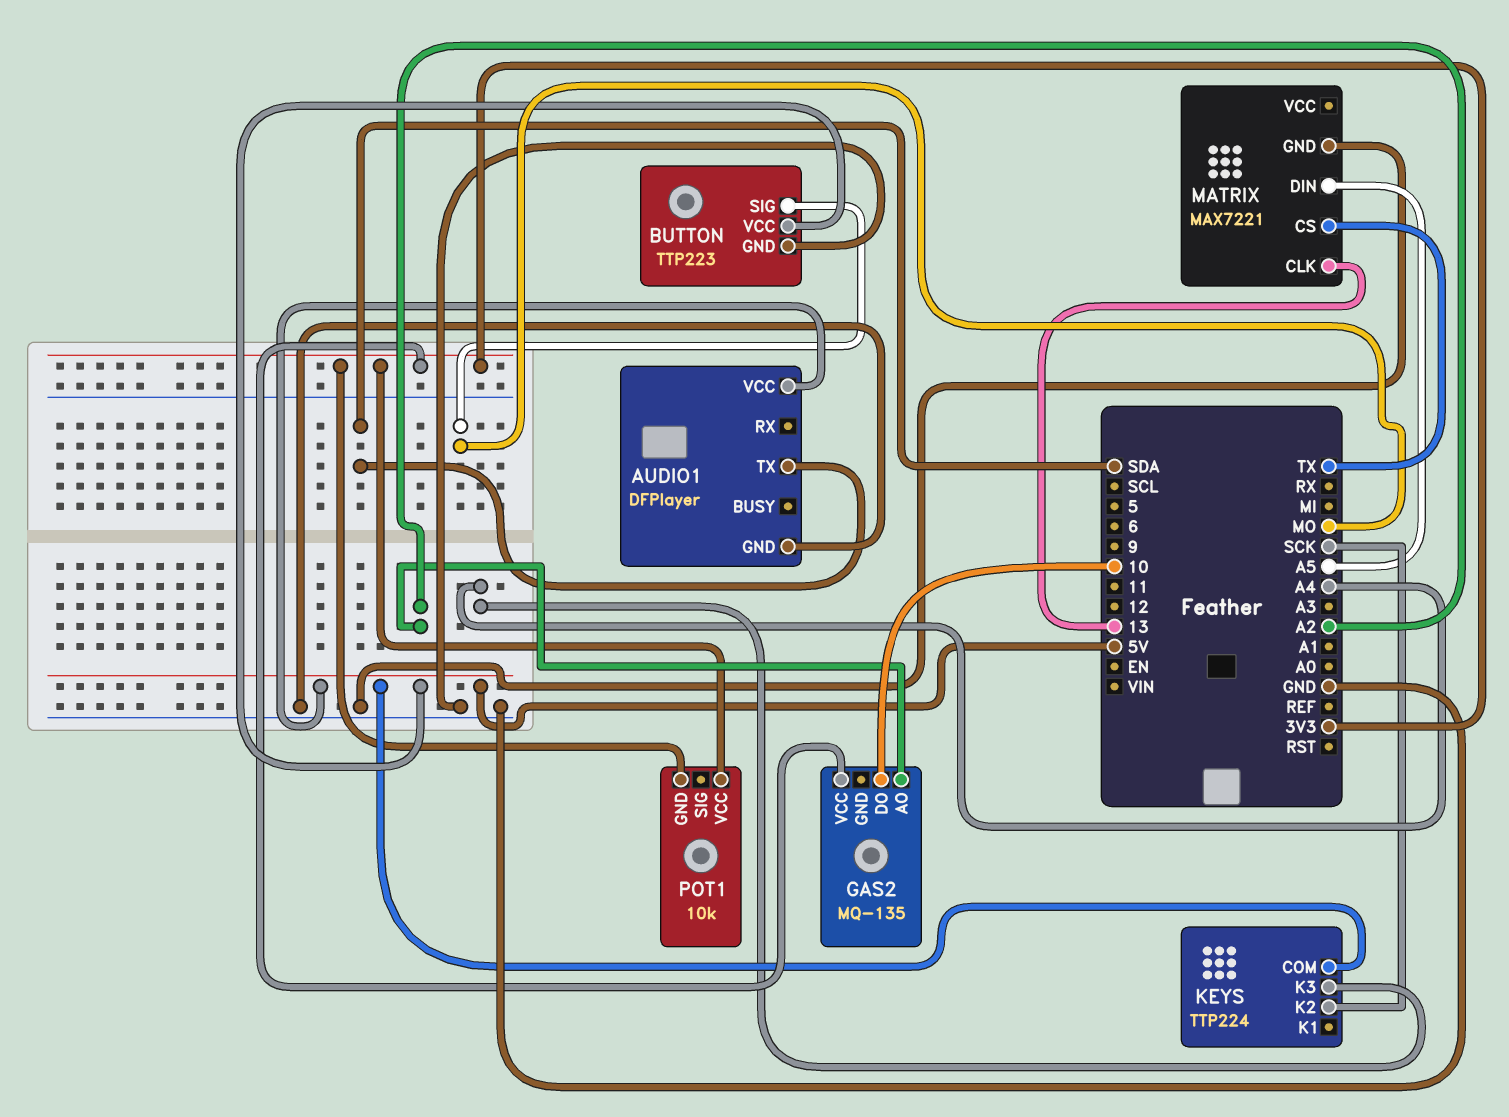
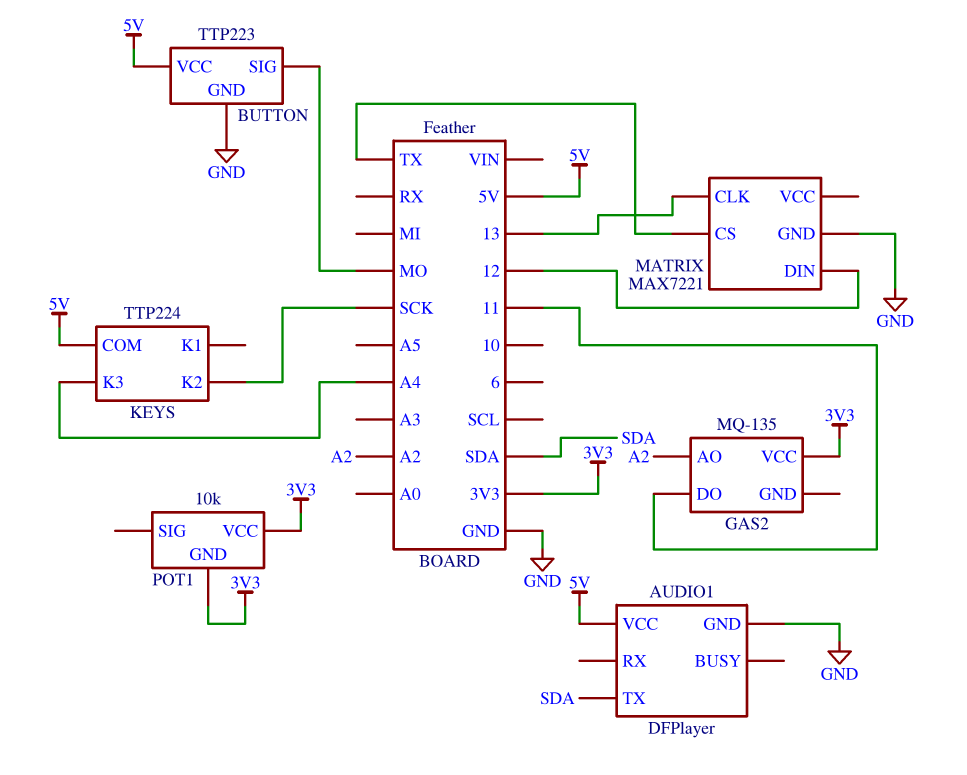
GAS2 pin DO: 10 -> 11
MATRIX pin DIN: A5 -> 12

